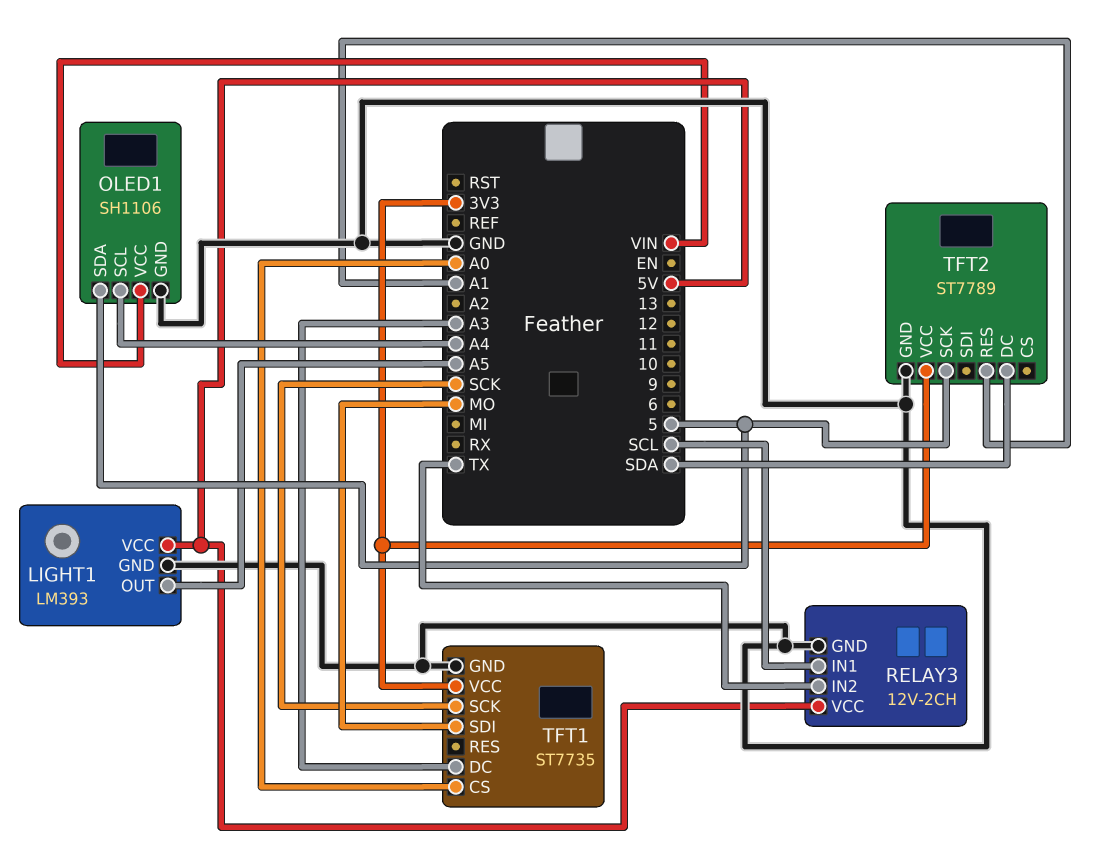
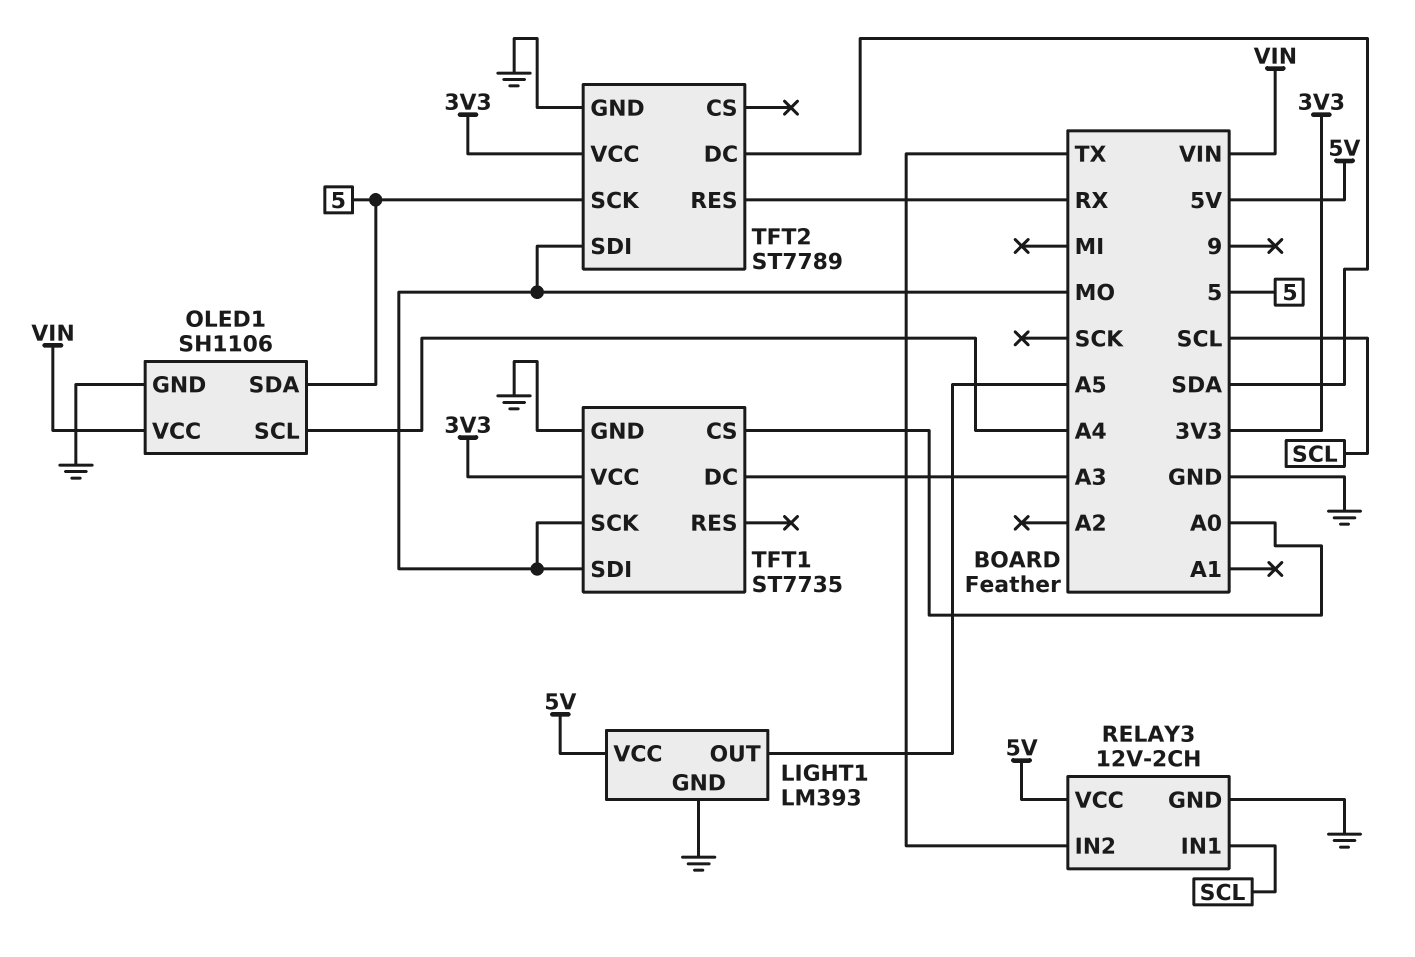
TFT1 pin SCK: SCK -> MO
TFT2 pin RES: A1 -> RX
TFT2 pin SDI: none -> MO

